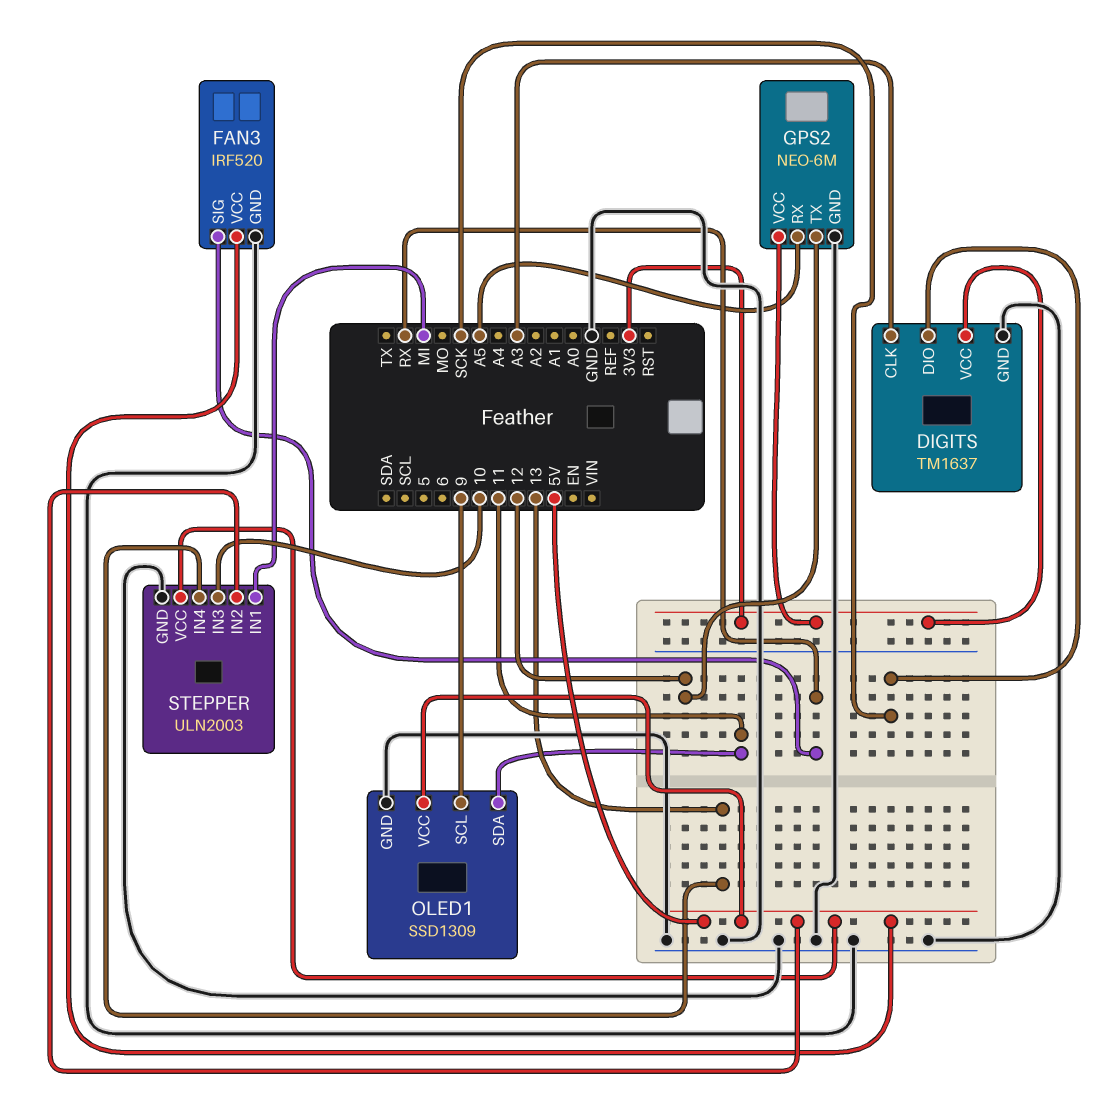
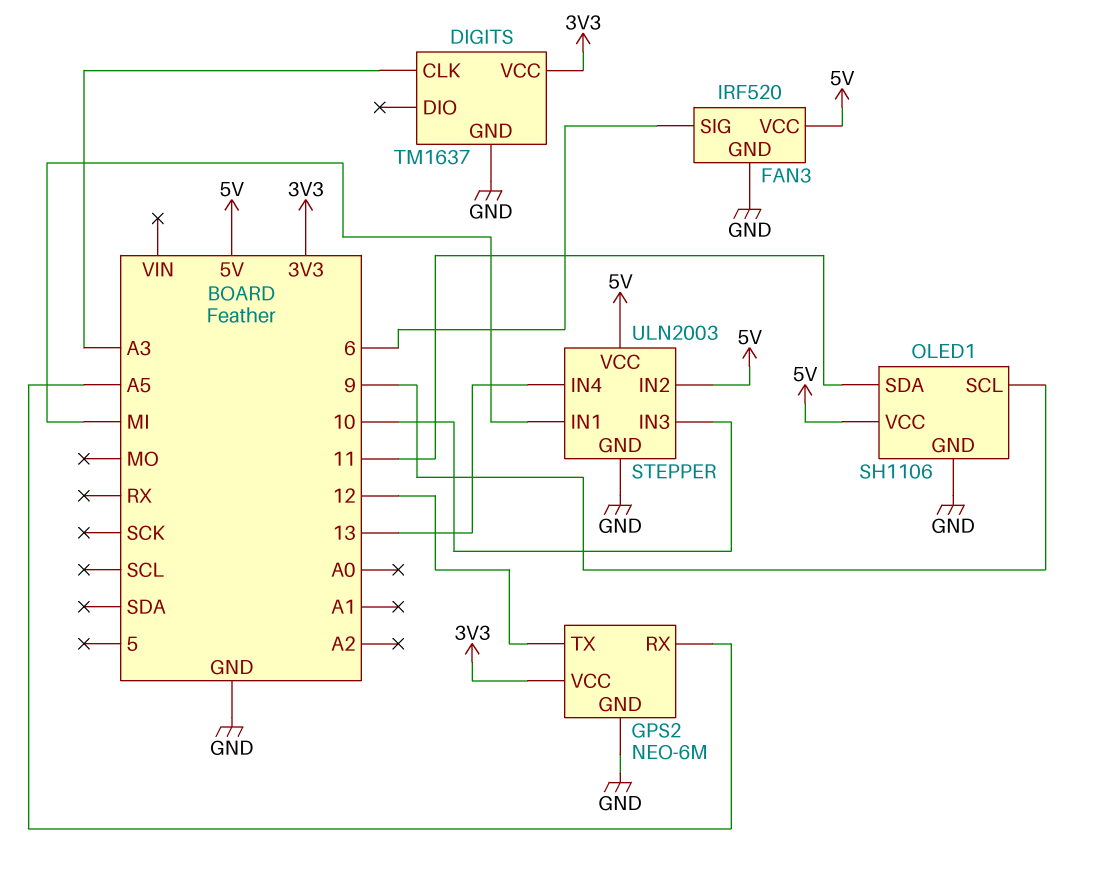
DIGITS pin DIO: SCK -> none
FAN3 pin SIG: RX -> 6
OLED1: SSD1309 -> SH1106

